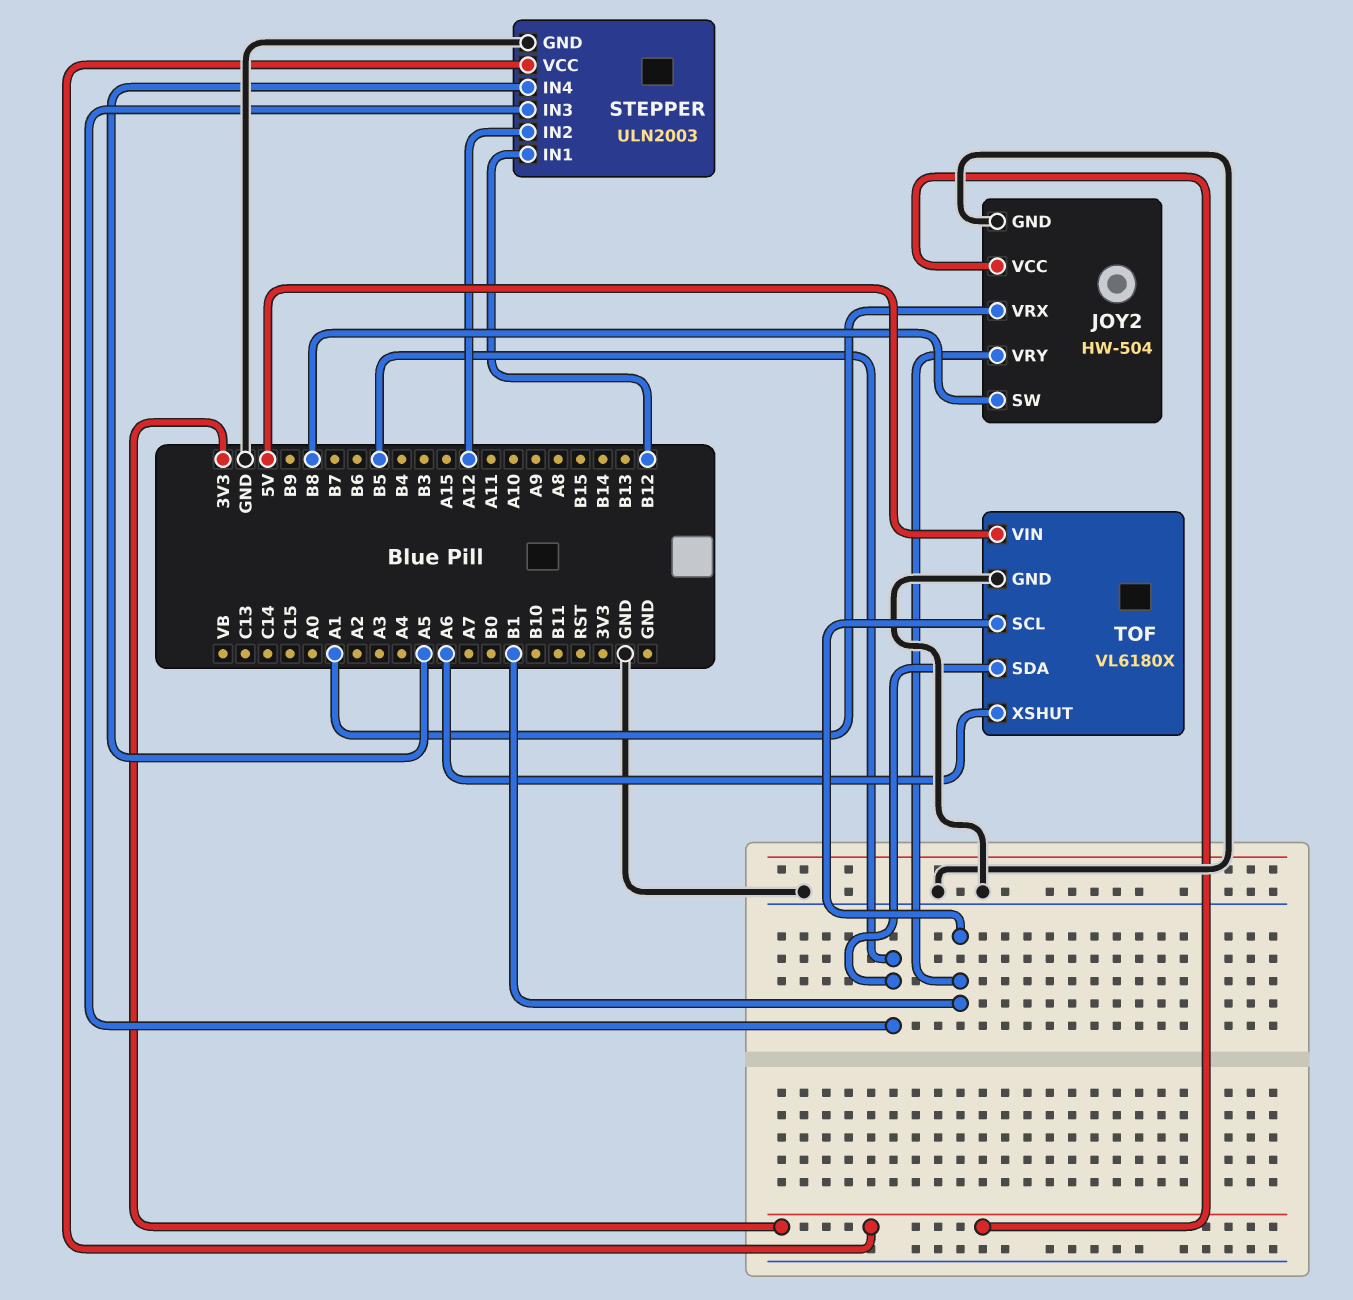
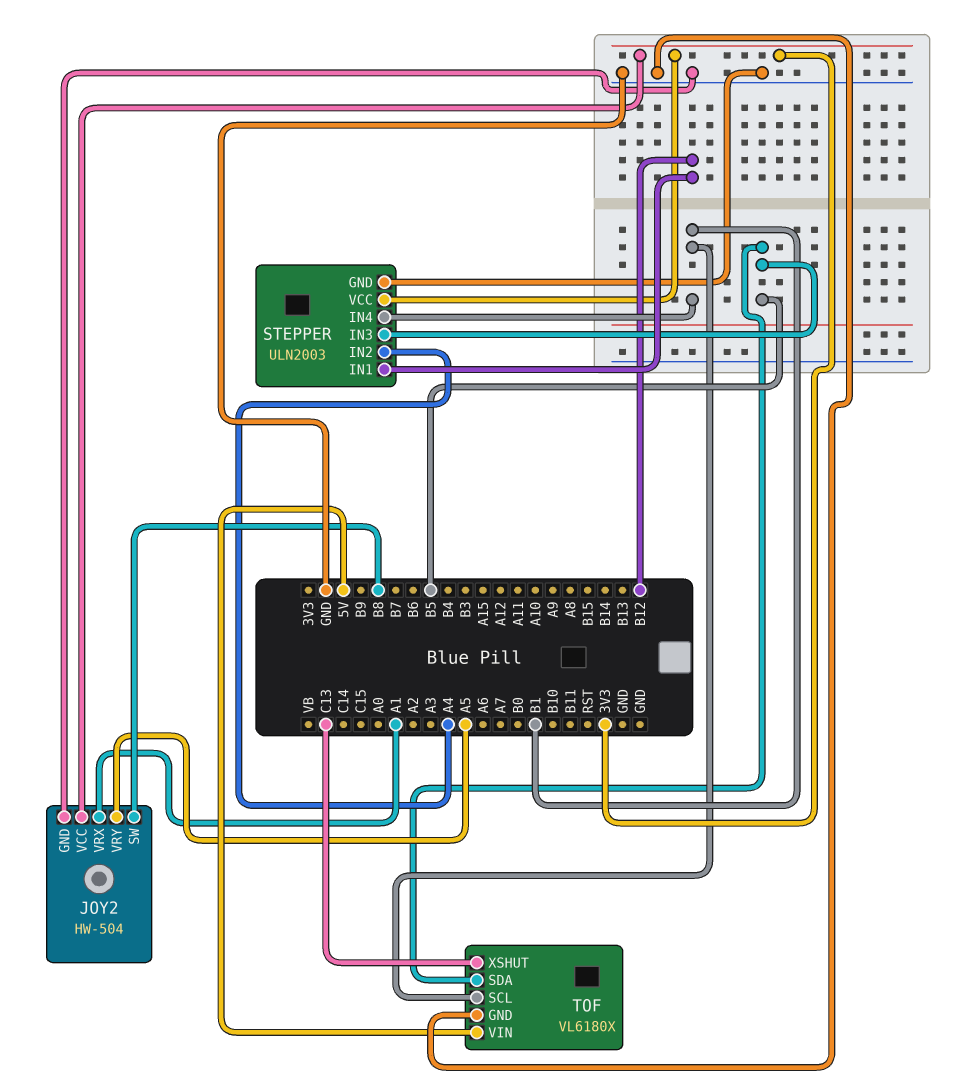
JOY2 pin VRY: B1 -> A5
STEPPER pin IN2: A12 -> A4
STEPPER pin IN4: A5 -> B1
TOF pin XSHUT: A6 -> C13

